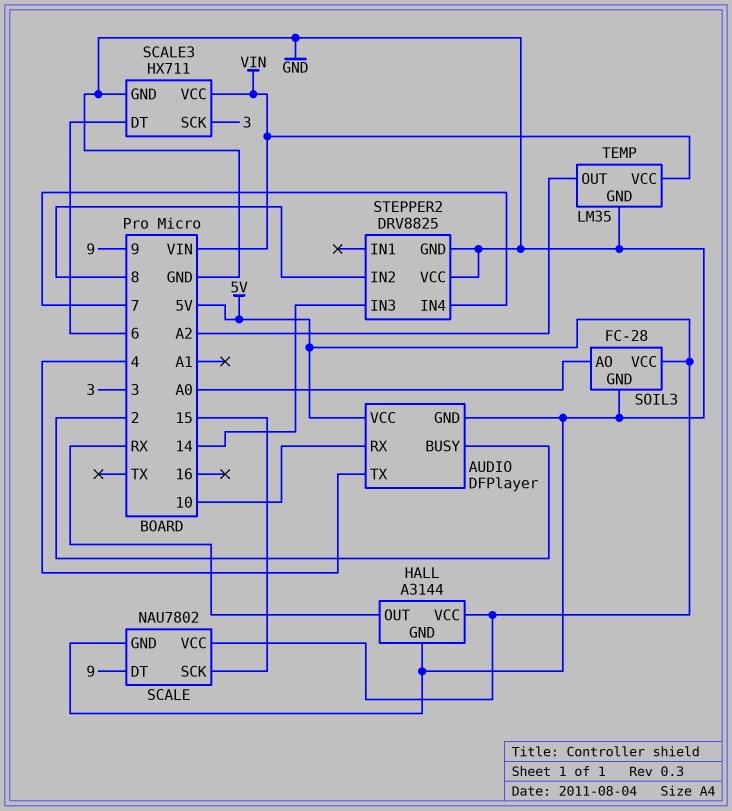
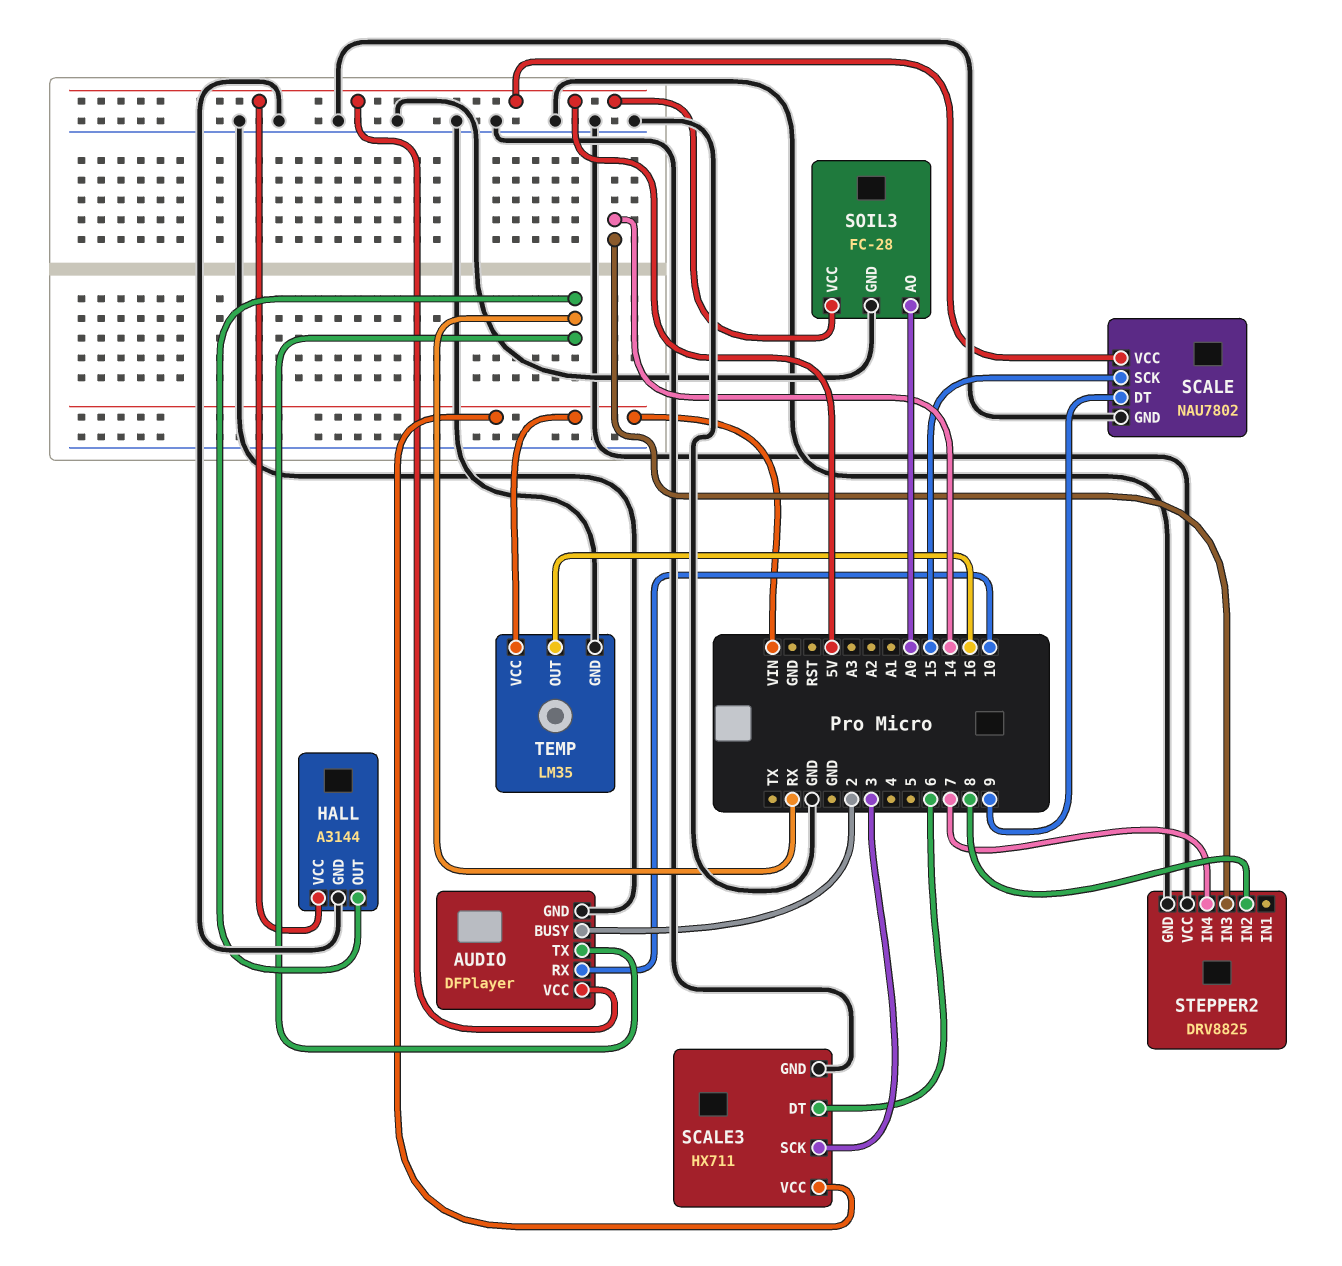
AUDIO pin TX: 4 -> RX
TEMP pin OUT: A2 -> 16

